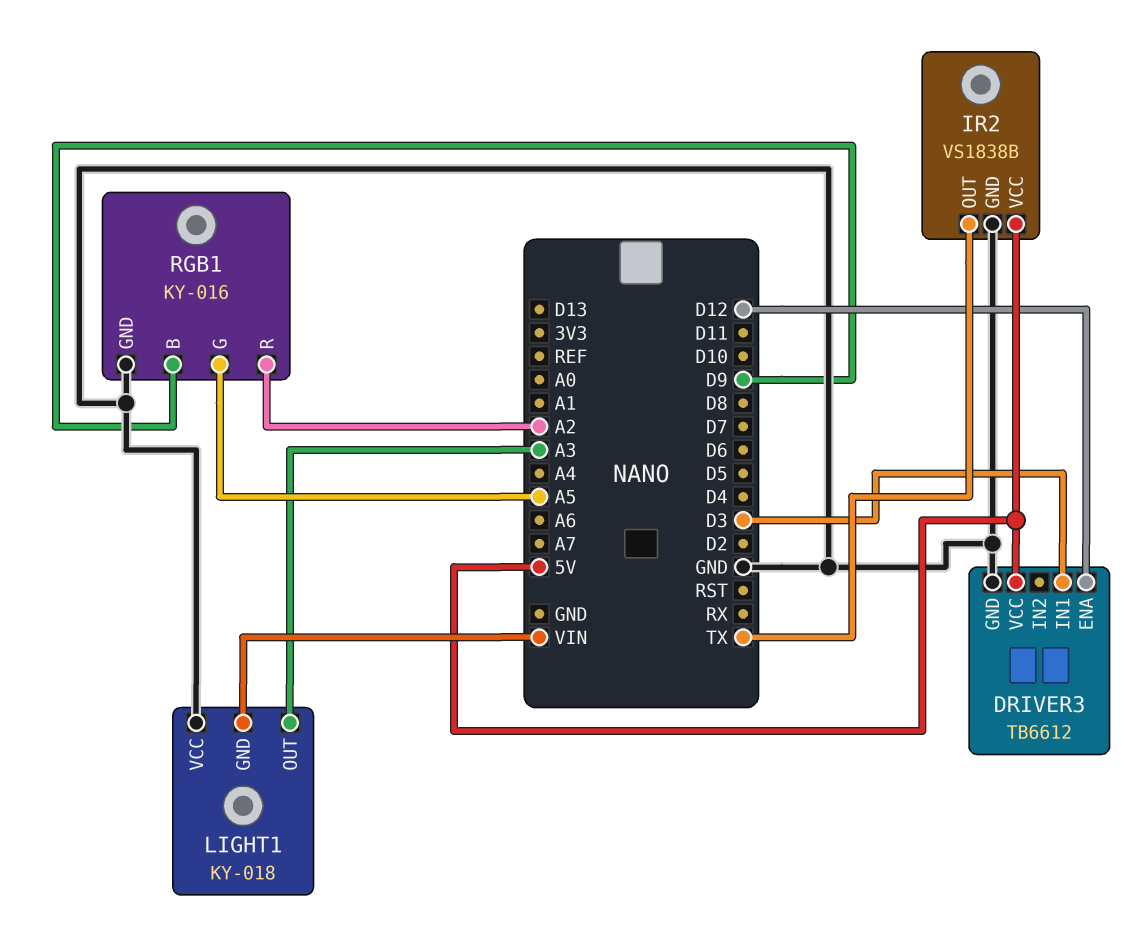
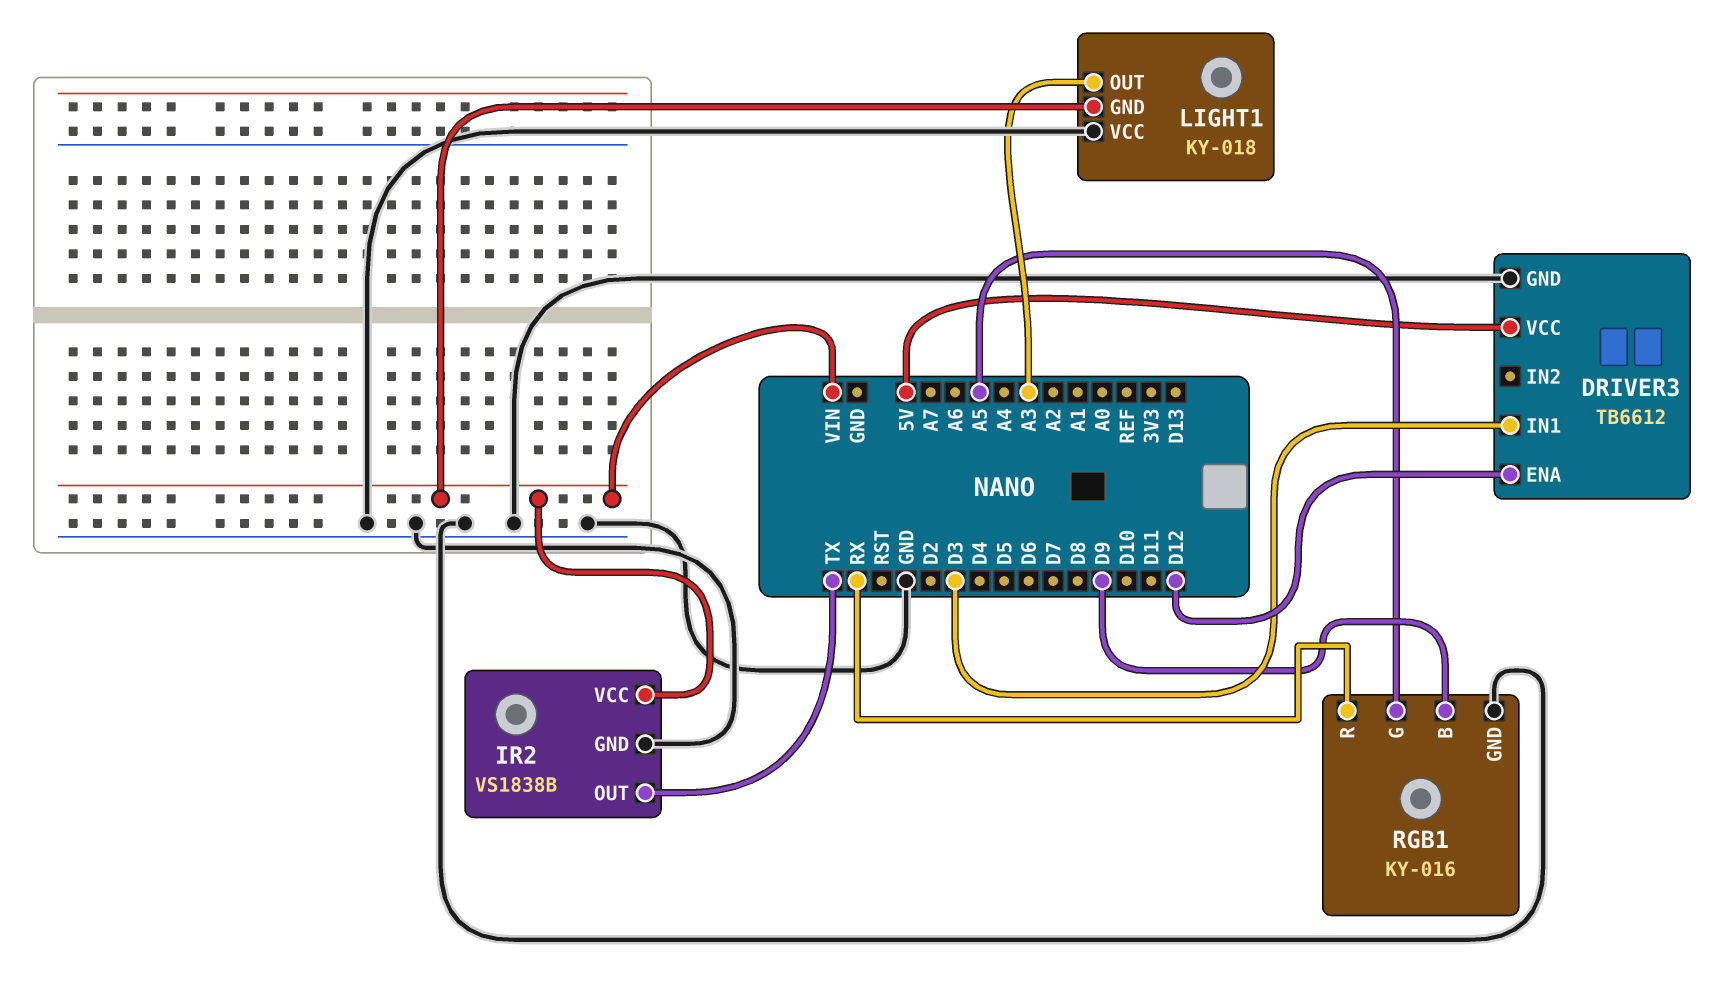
IR2 pin VCC: 5V -> VIN
RGB1 pin R: A2 -> RX

